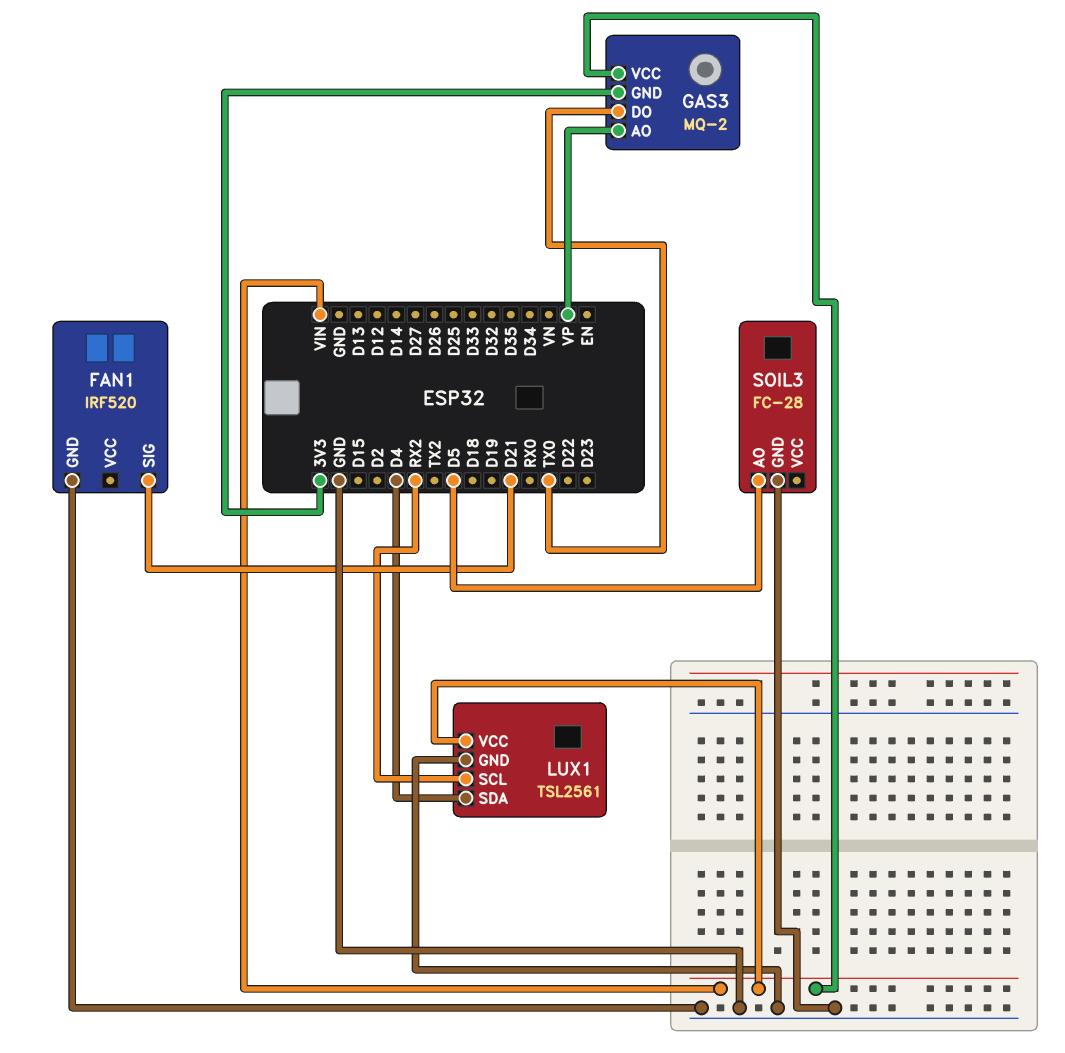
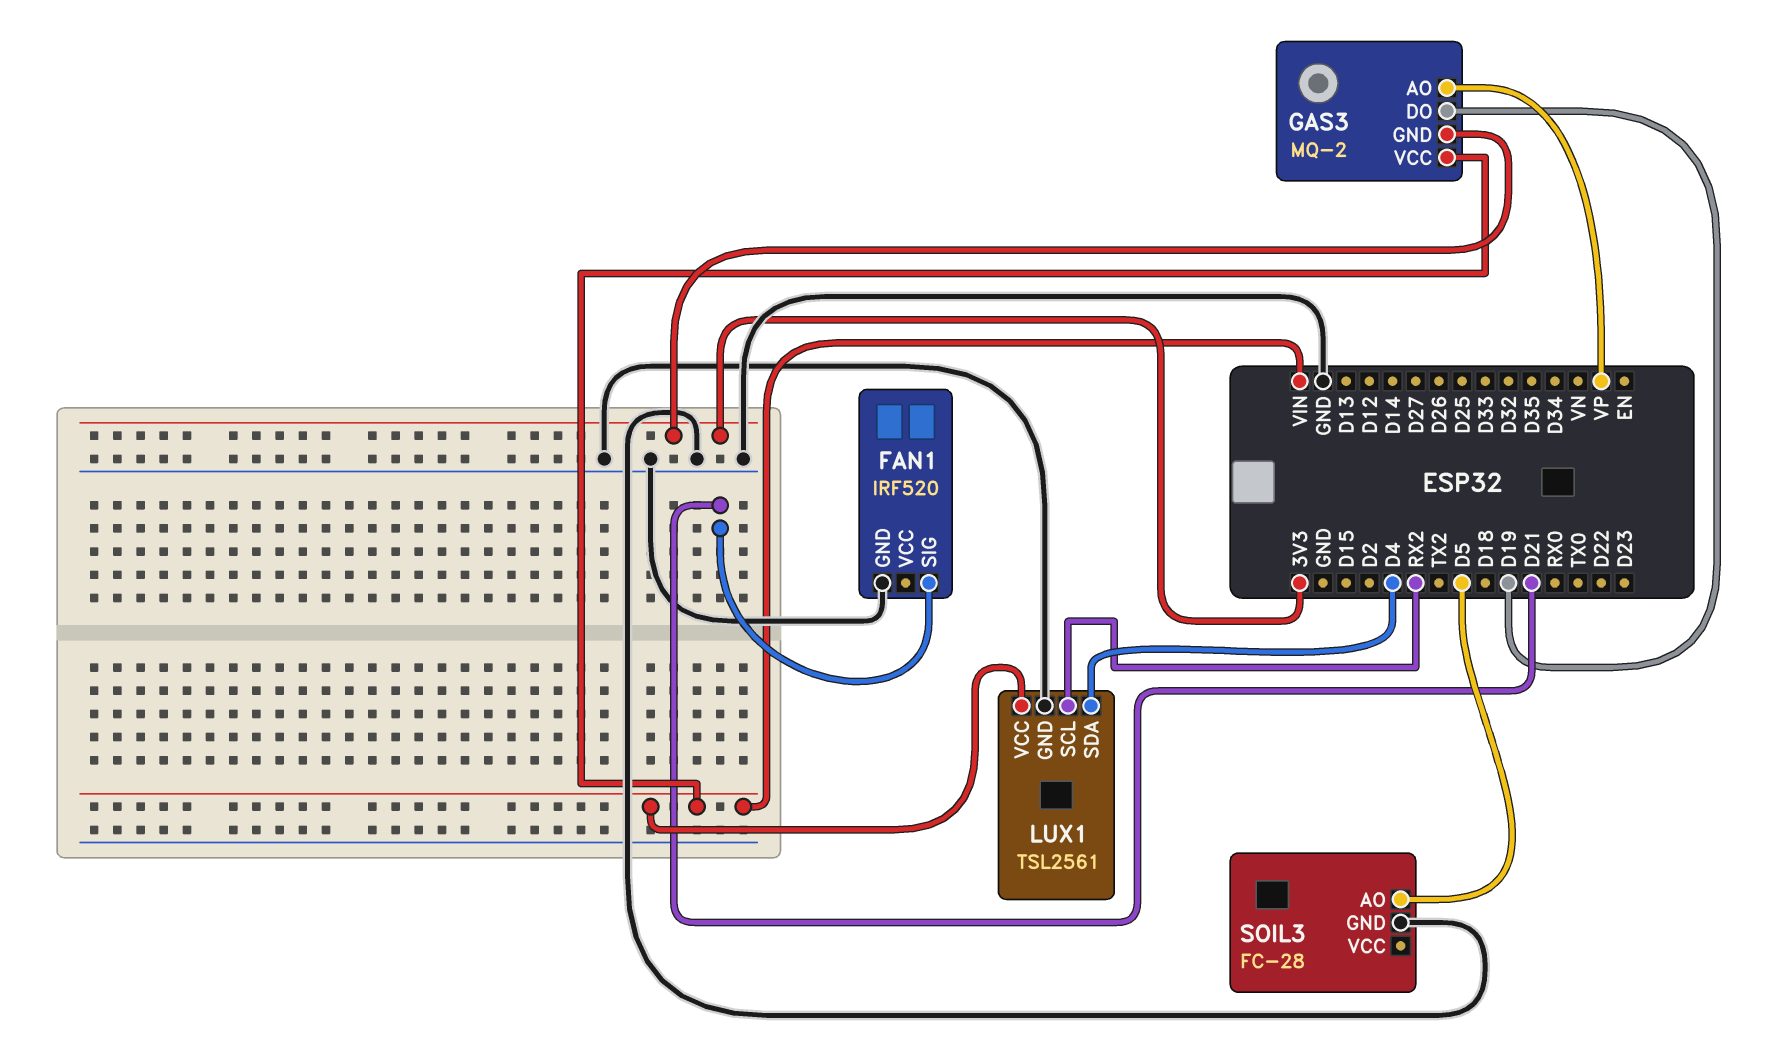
GAS3 pin DO: TX0 -> D19

